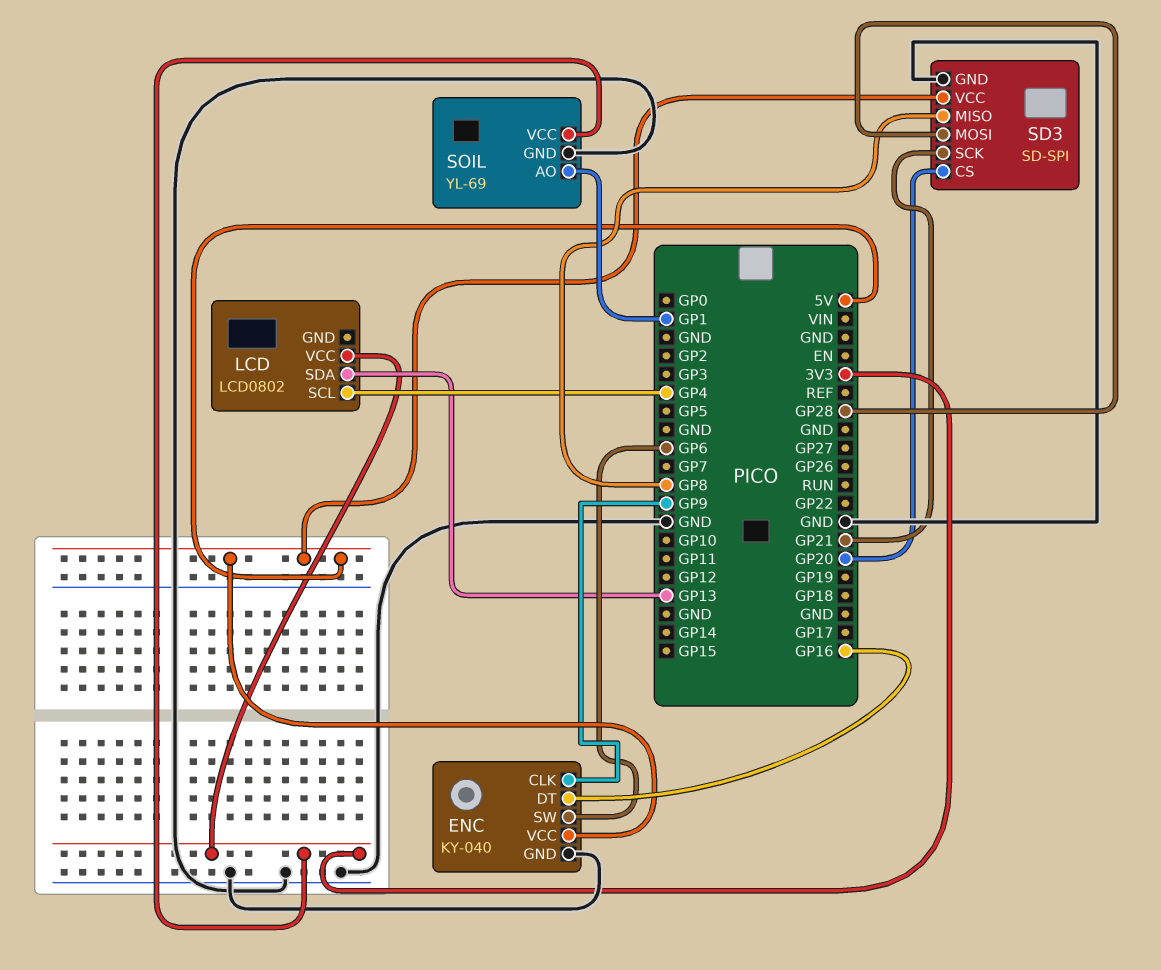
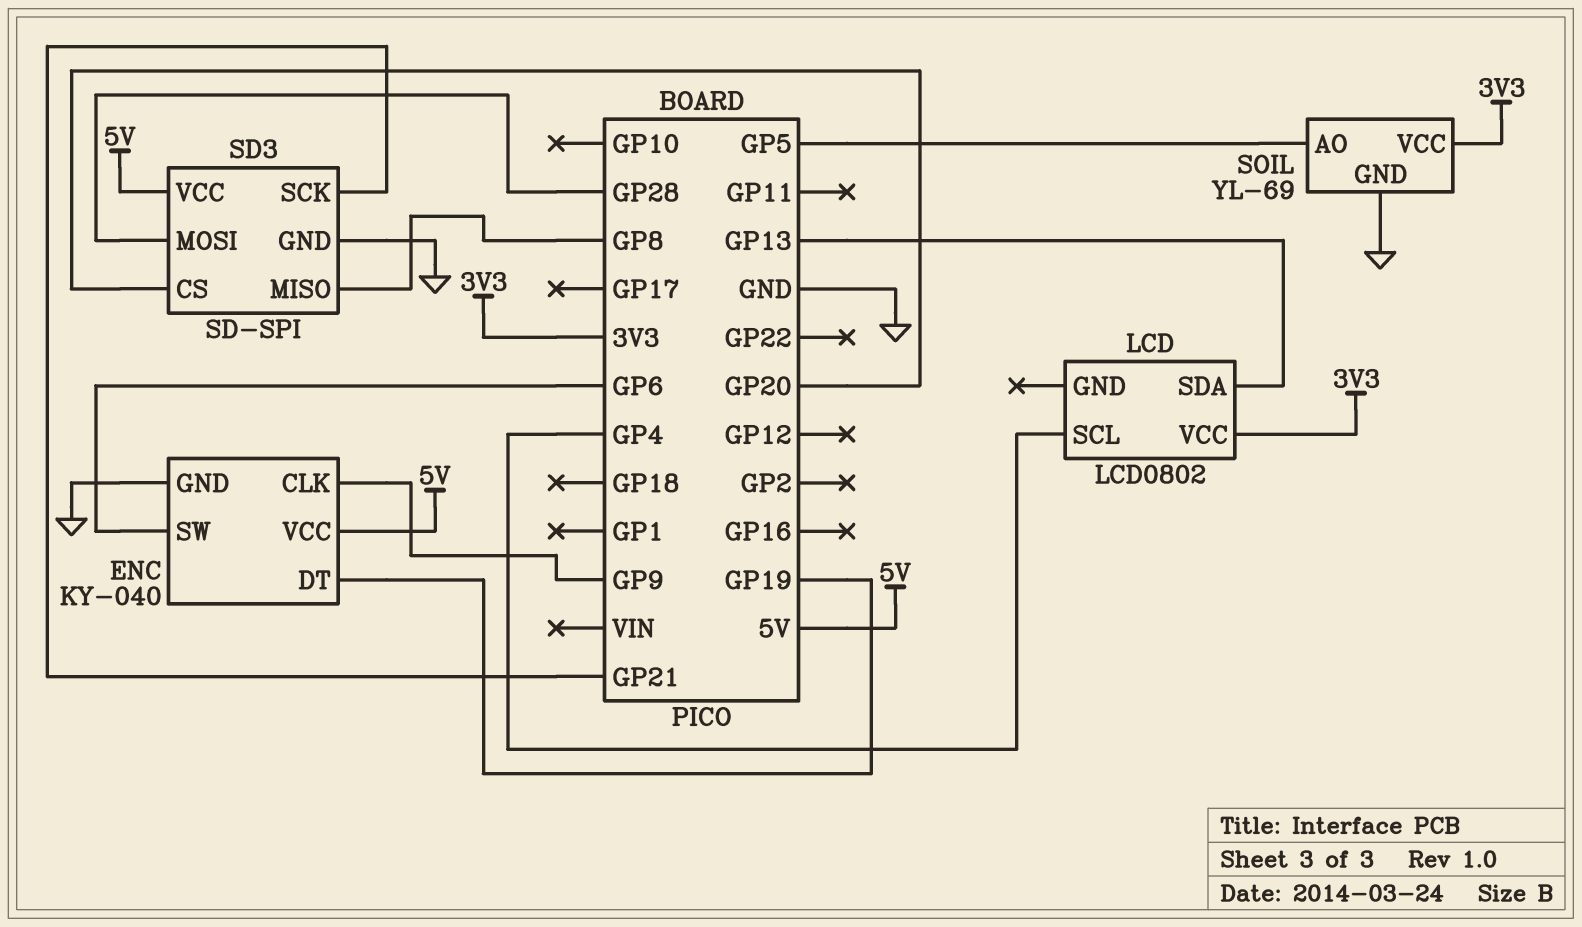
ENC pin DT: GP16 -> GP19
SOIL pin AO: GP1 -> GP5

